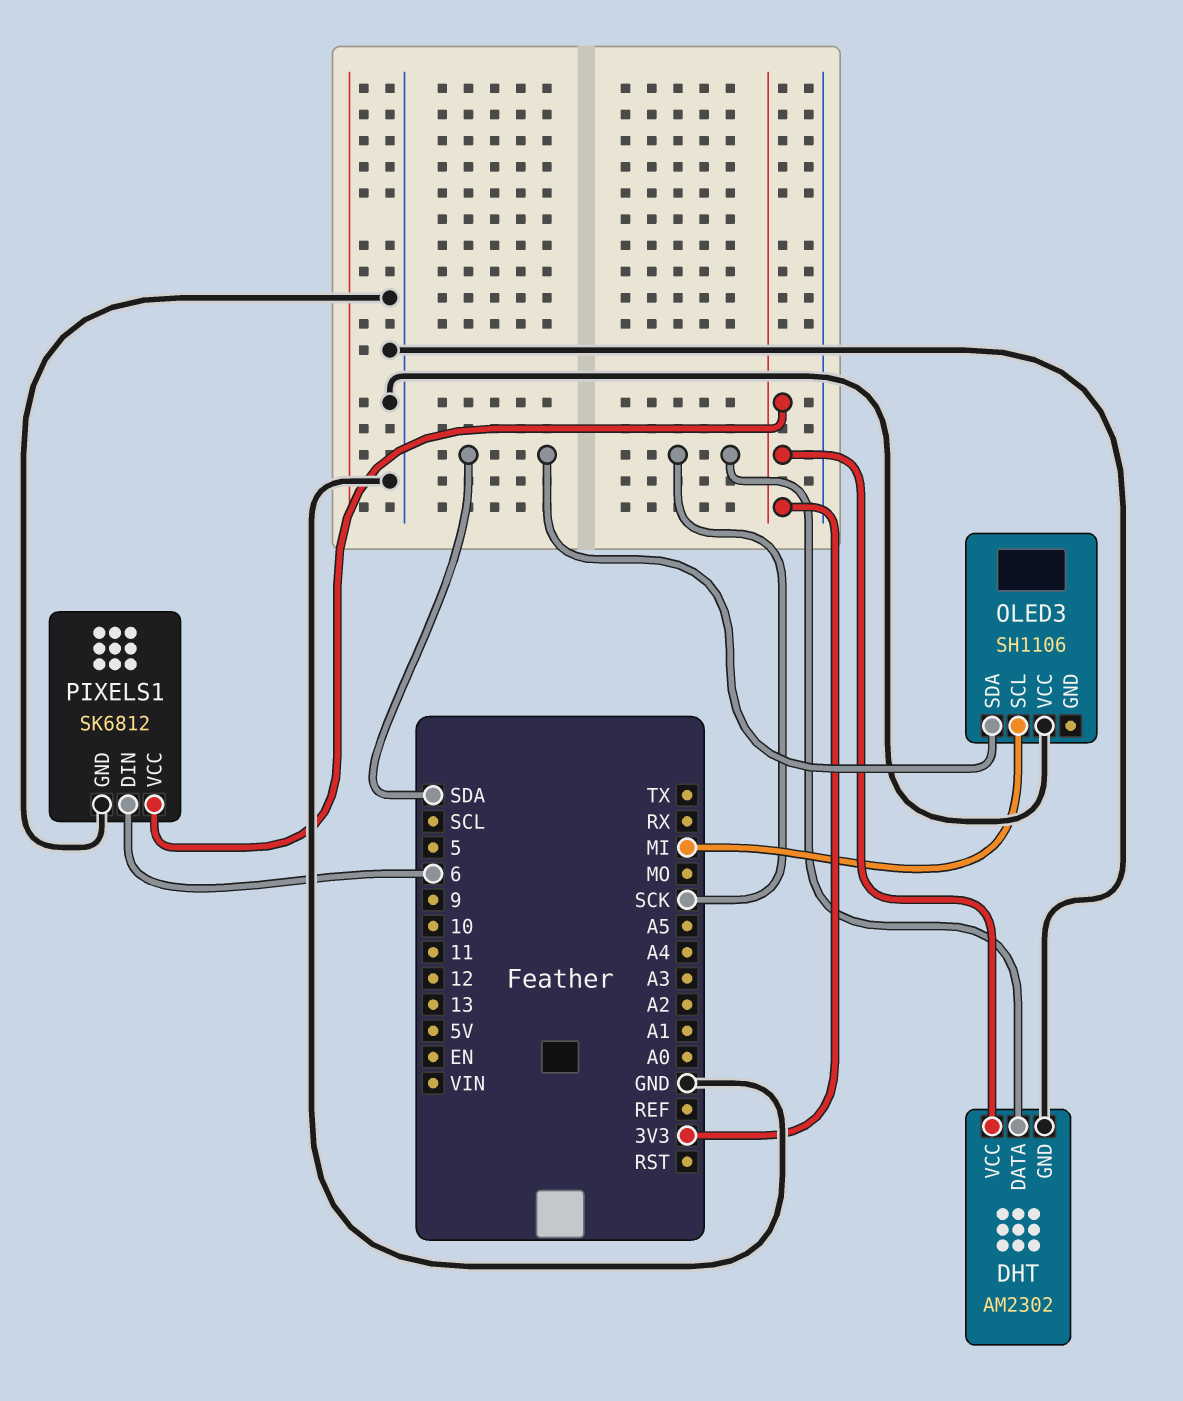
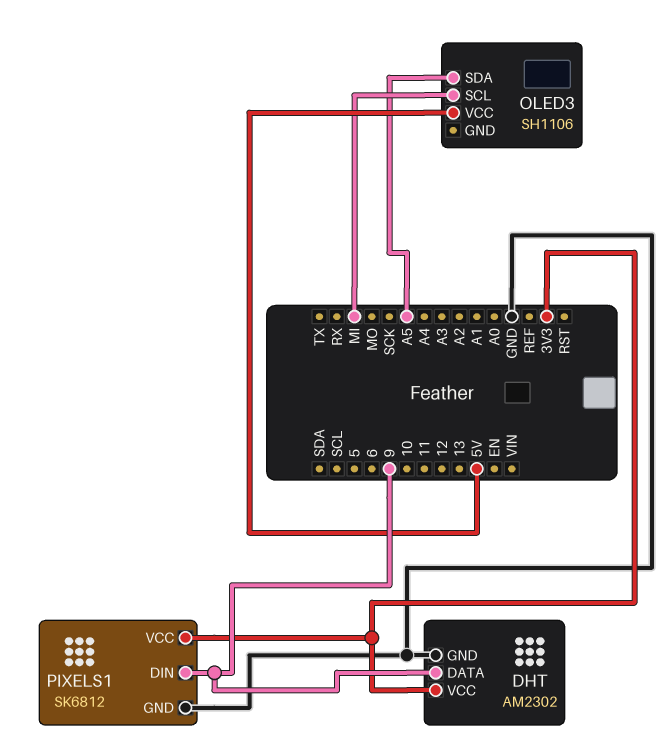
DHT pin DATA: SCK -> 9
OLED3 pin SDA: SDA -> A5
OLED3 pin VCC: GND -> 5V
PIXELS1 pin DIN: 6 -> 9

